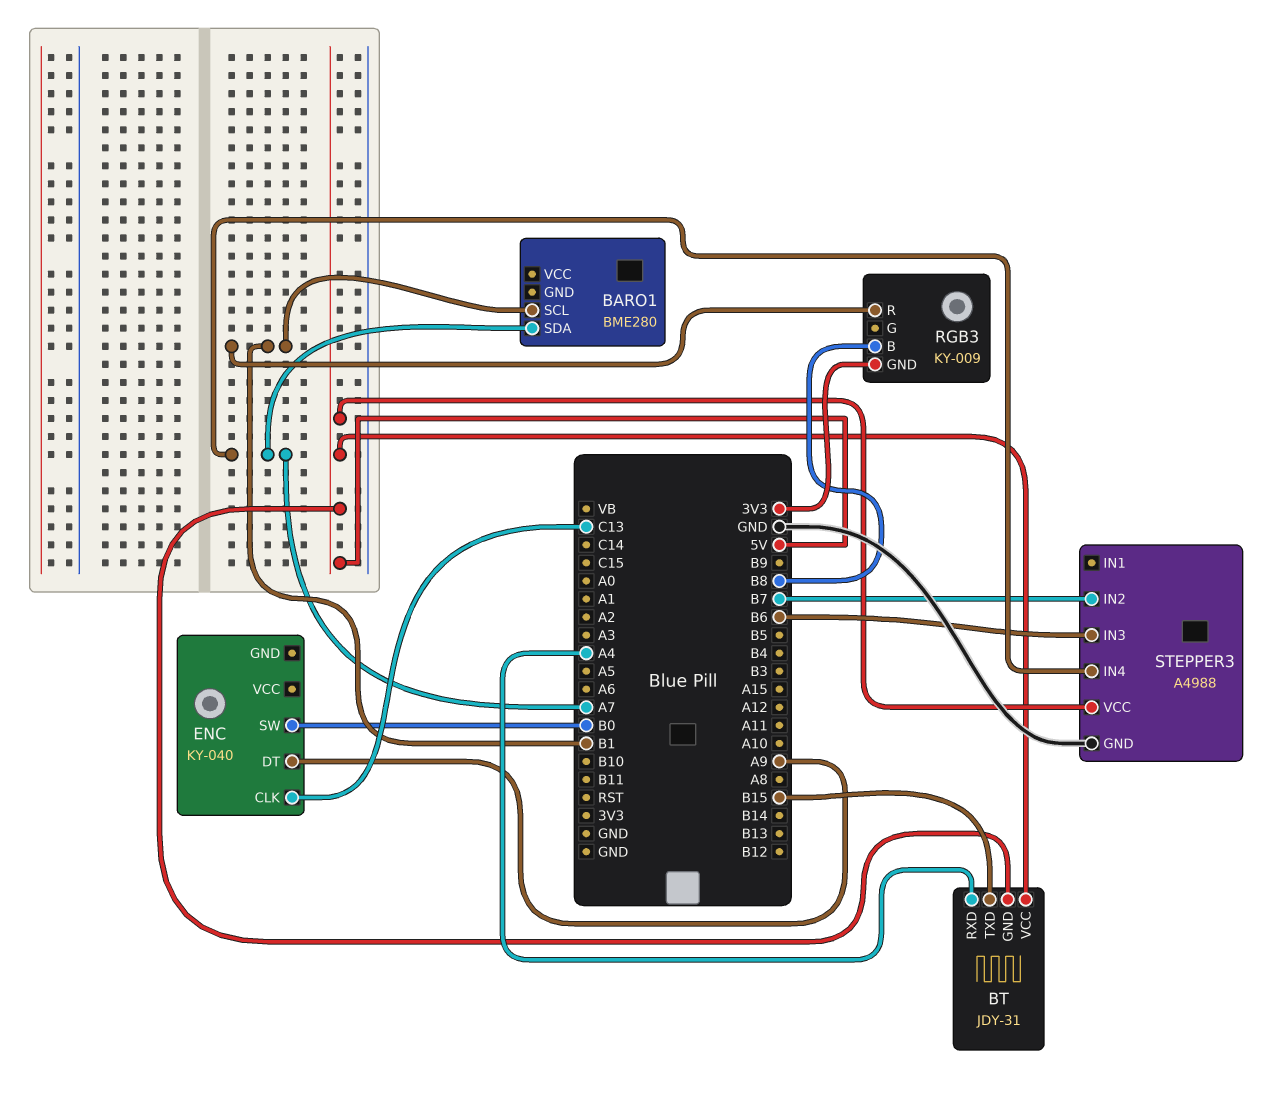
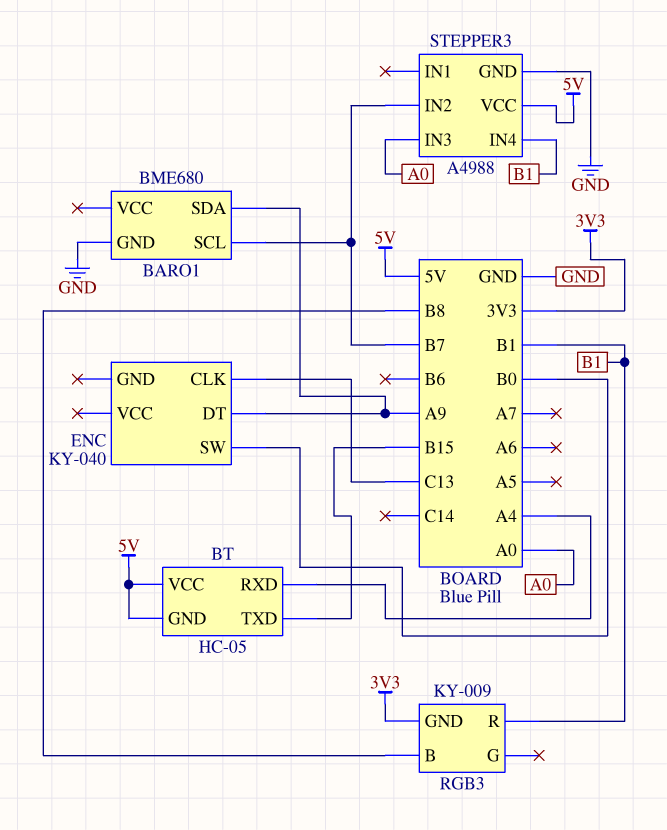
BARO1: BME280 -> BME680
BARO1 pin GND: none -> GND
BARO1 pin SCL: B1 -> B7
BARO1 pin SDA: A7 -> A9
BT: JDY-31 -> HC-05
STEPPER3 pin IN3: B6 -> A0
STEPPER3 pin IN4: A7 -> B1

